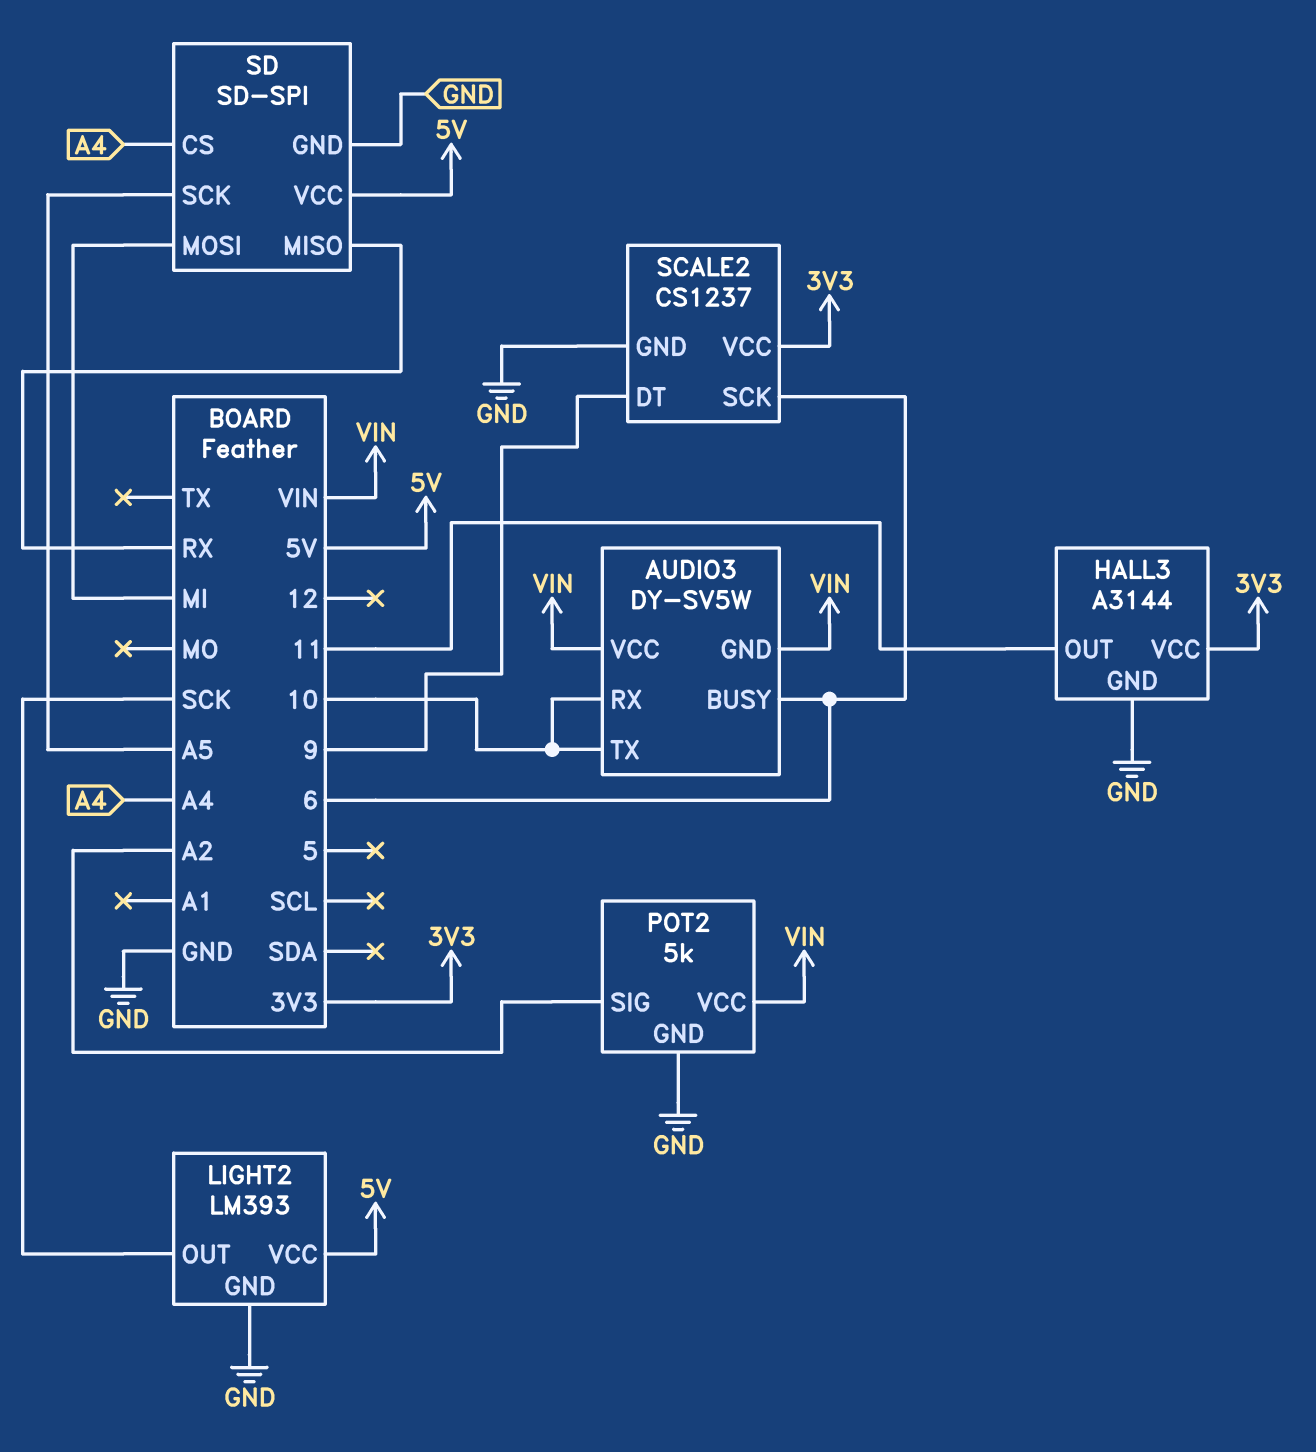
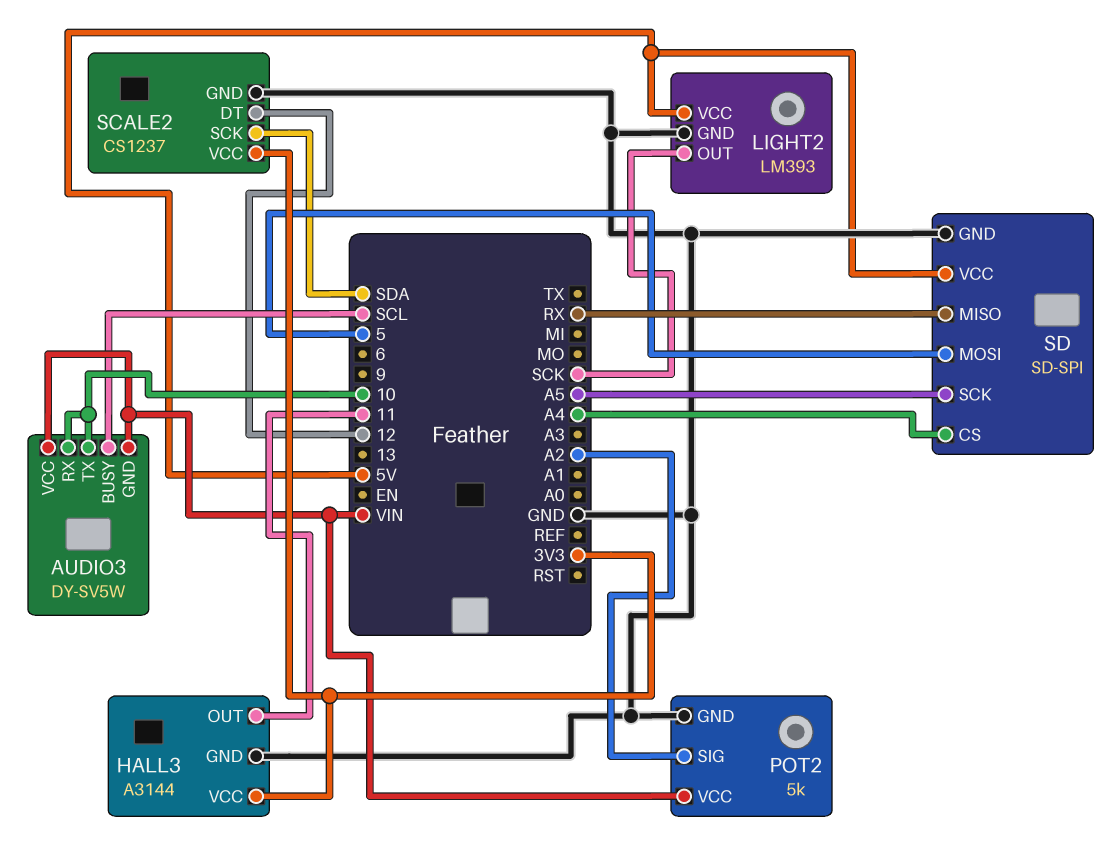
AUDIO3 pin BUSY: 6 -> SCL
SCALE2 pin DT: 9 -> 12
SCALE2 pin SCK: 6 -> SDA
SD pin MOSI: MI -> 5

